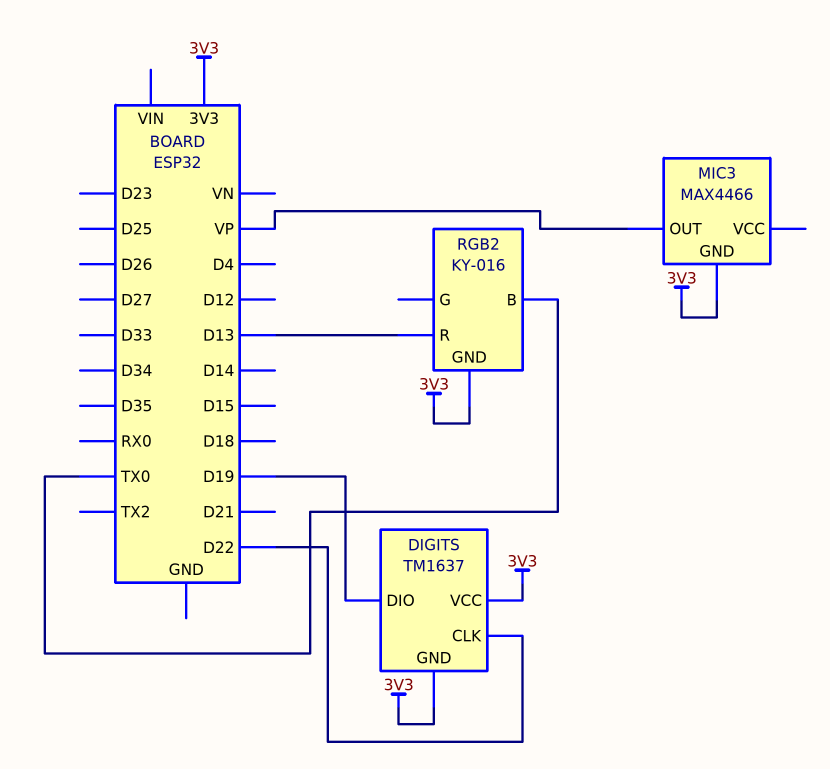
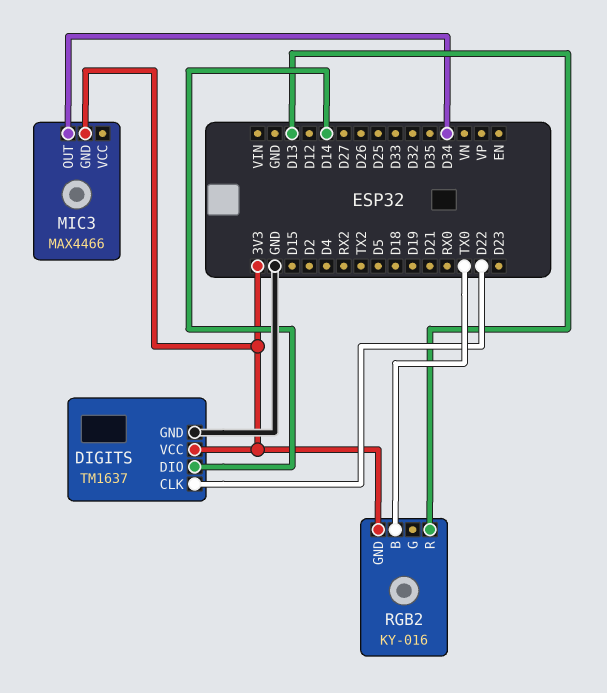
DIGITS pin DIO: D19 -> D14
DIGITS pin GND: 3V3 -> GND
MIC3 pin OUT: VP -> D34

